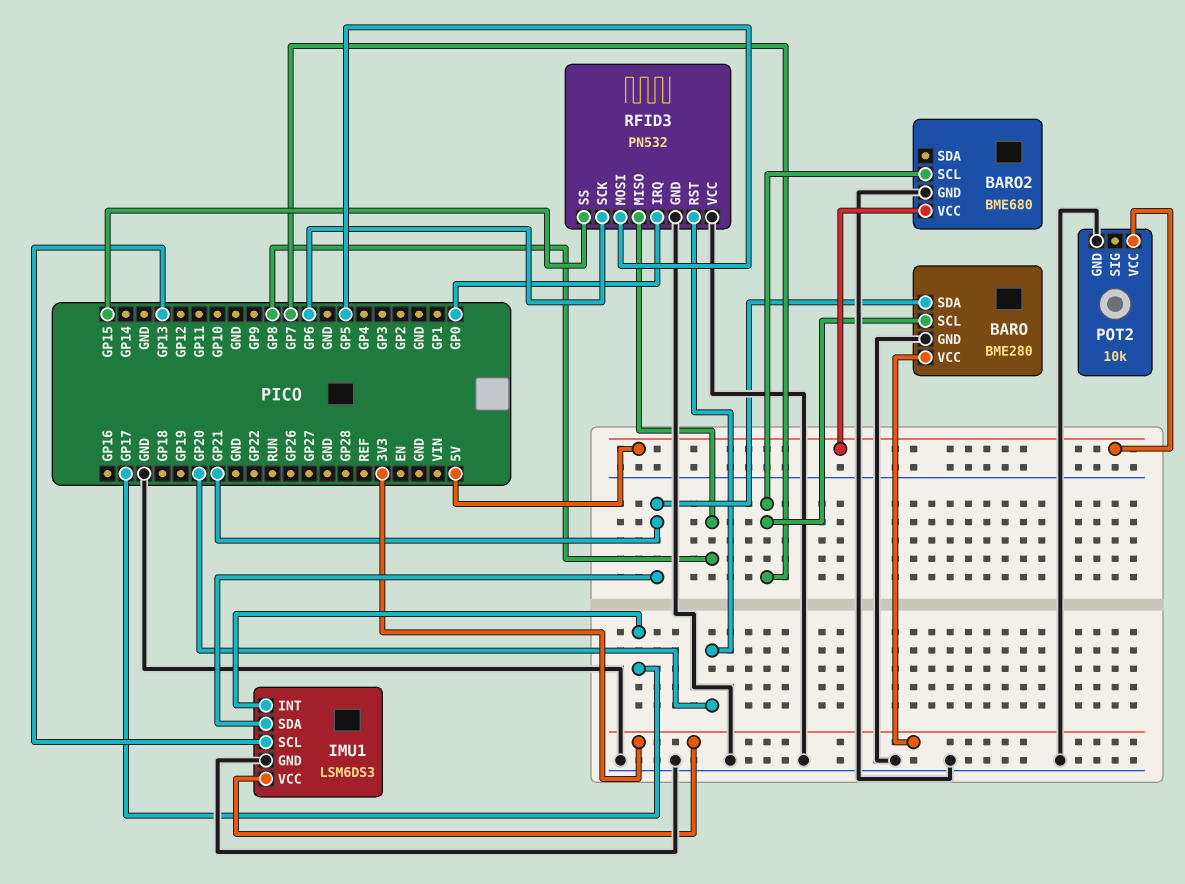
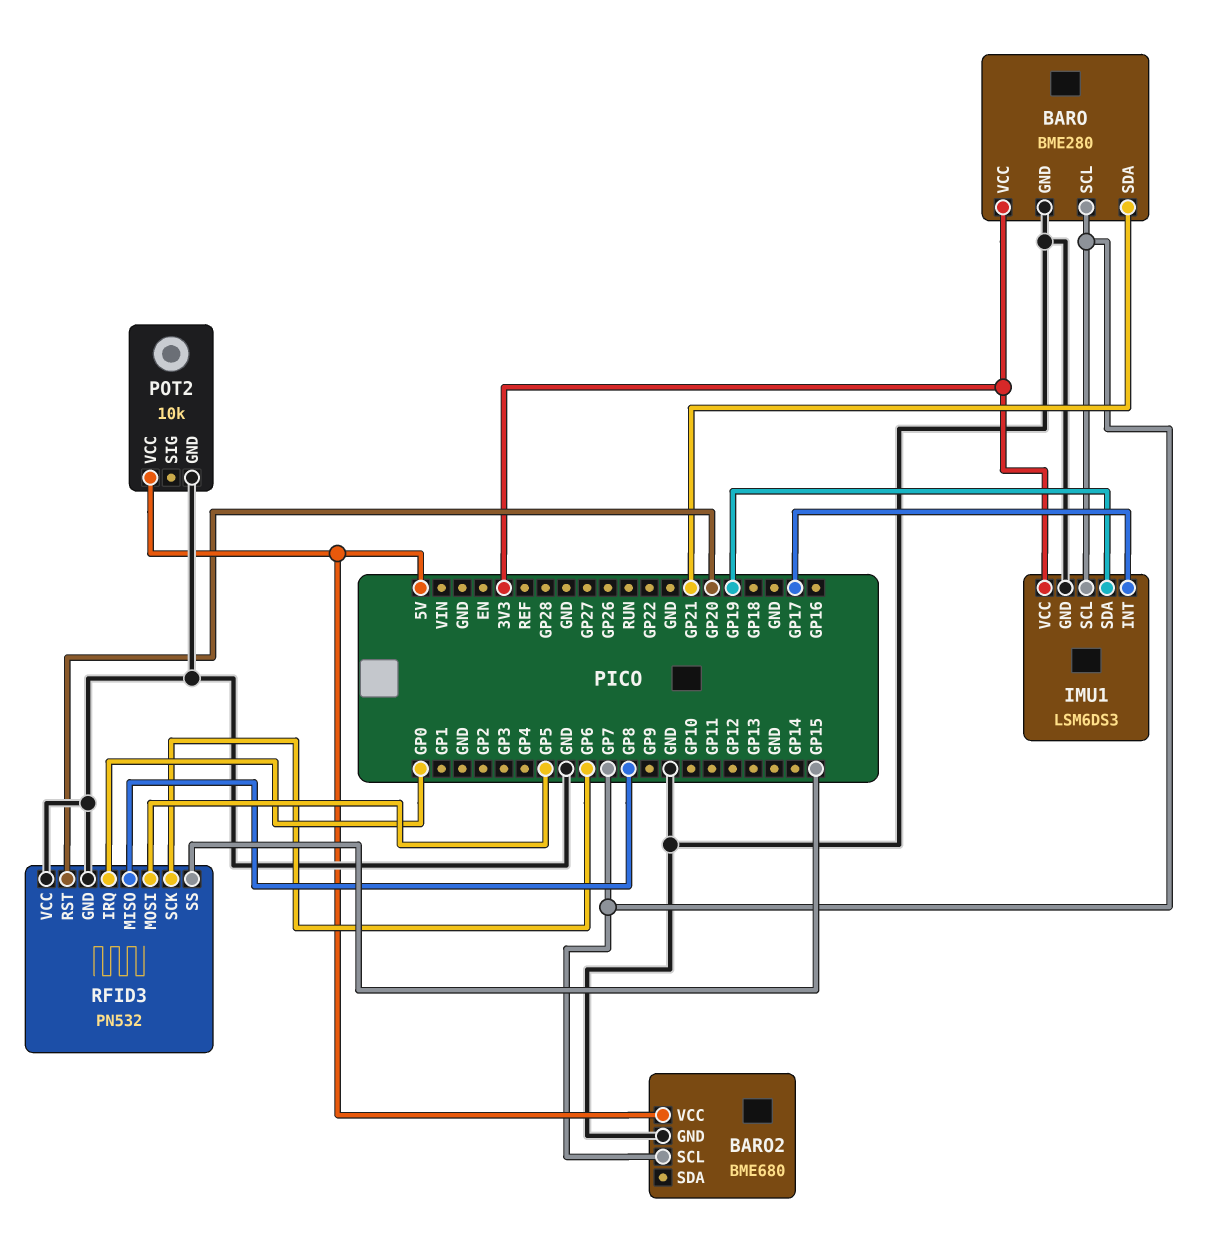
IMU1 pin SCL: GP13 -> GP7
IMU1 pin SDA: GP21 -> GP19

